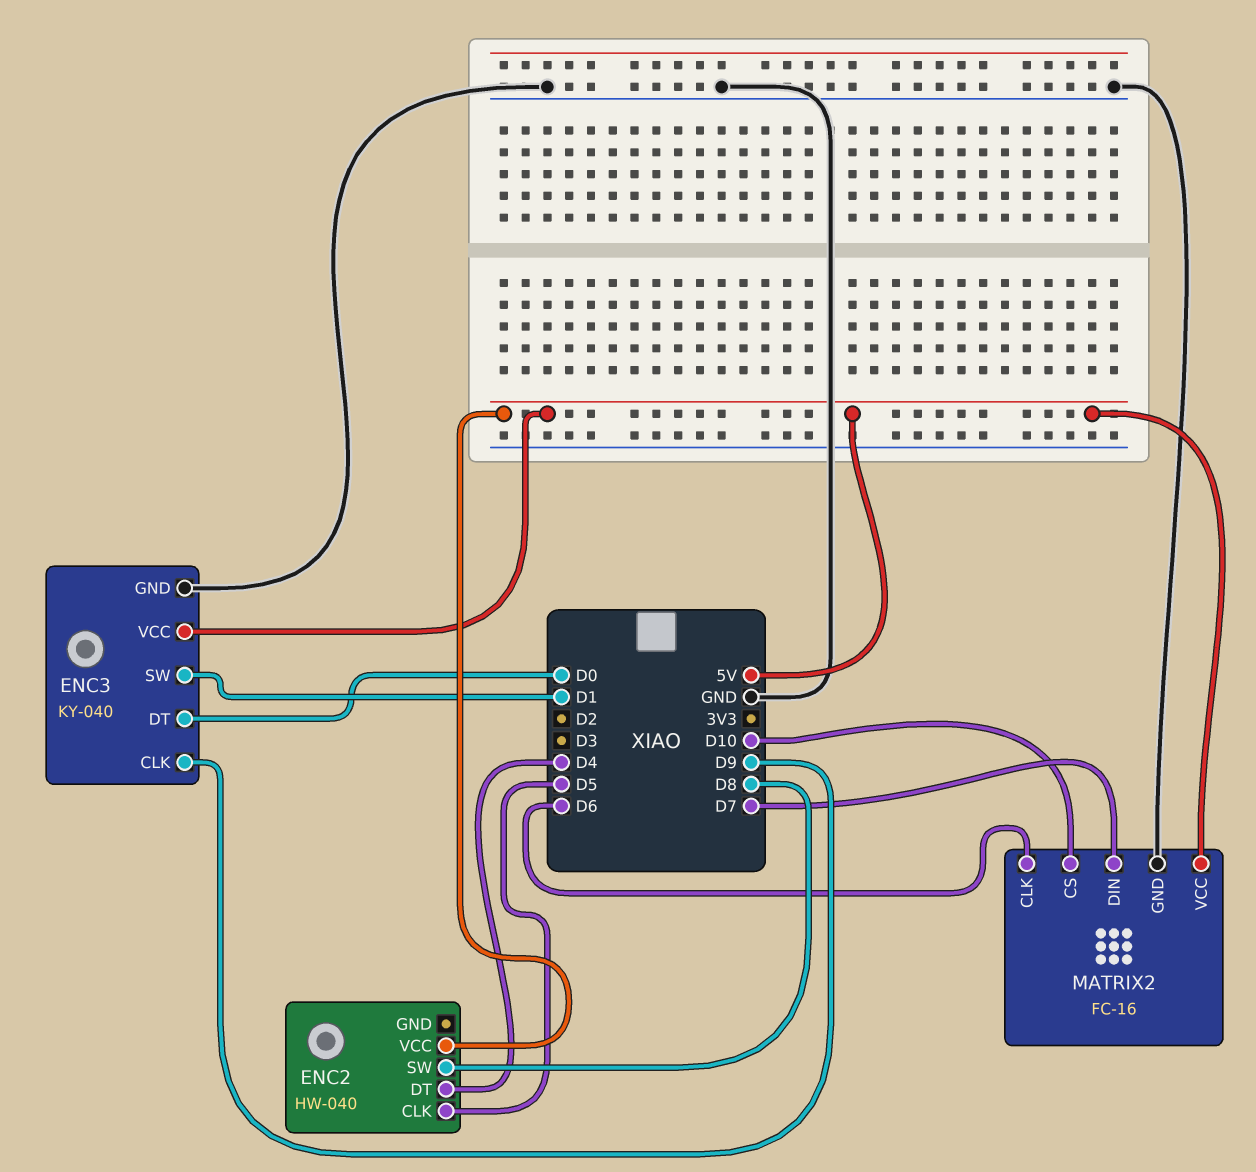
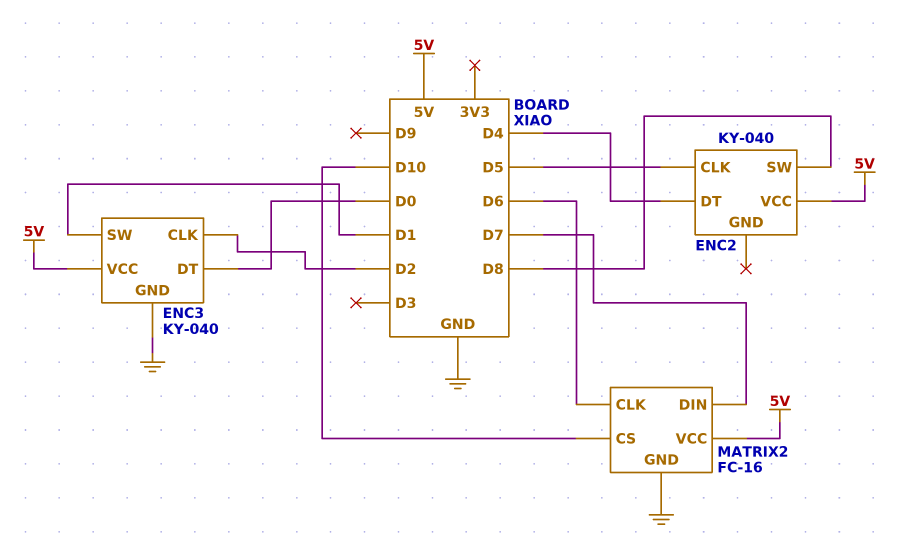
ENC2: HW-040 -> KY-040
ENC3 pin CLK: D9 -> D2

